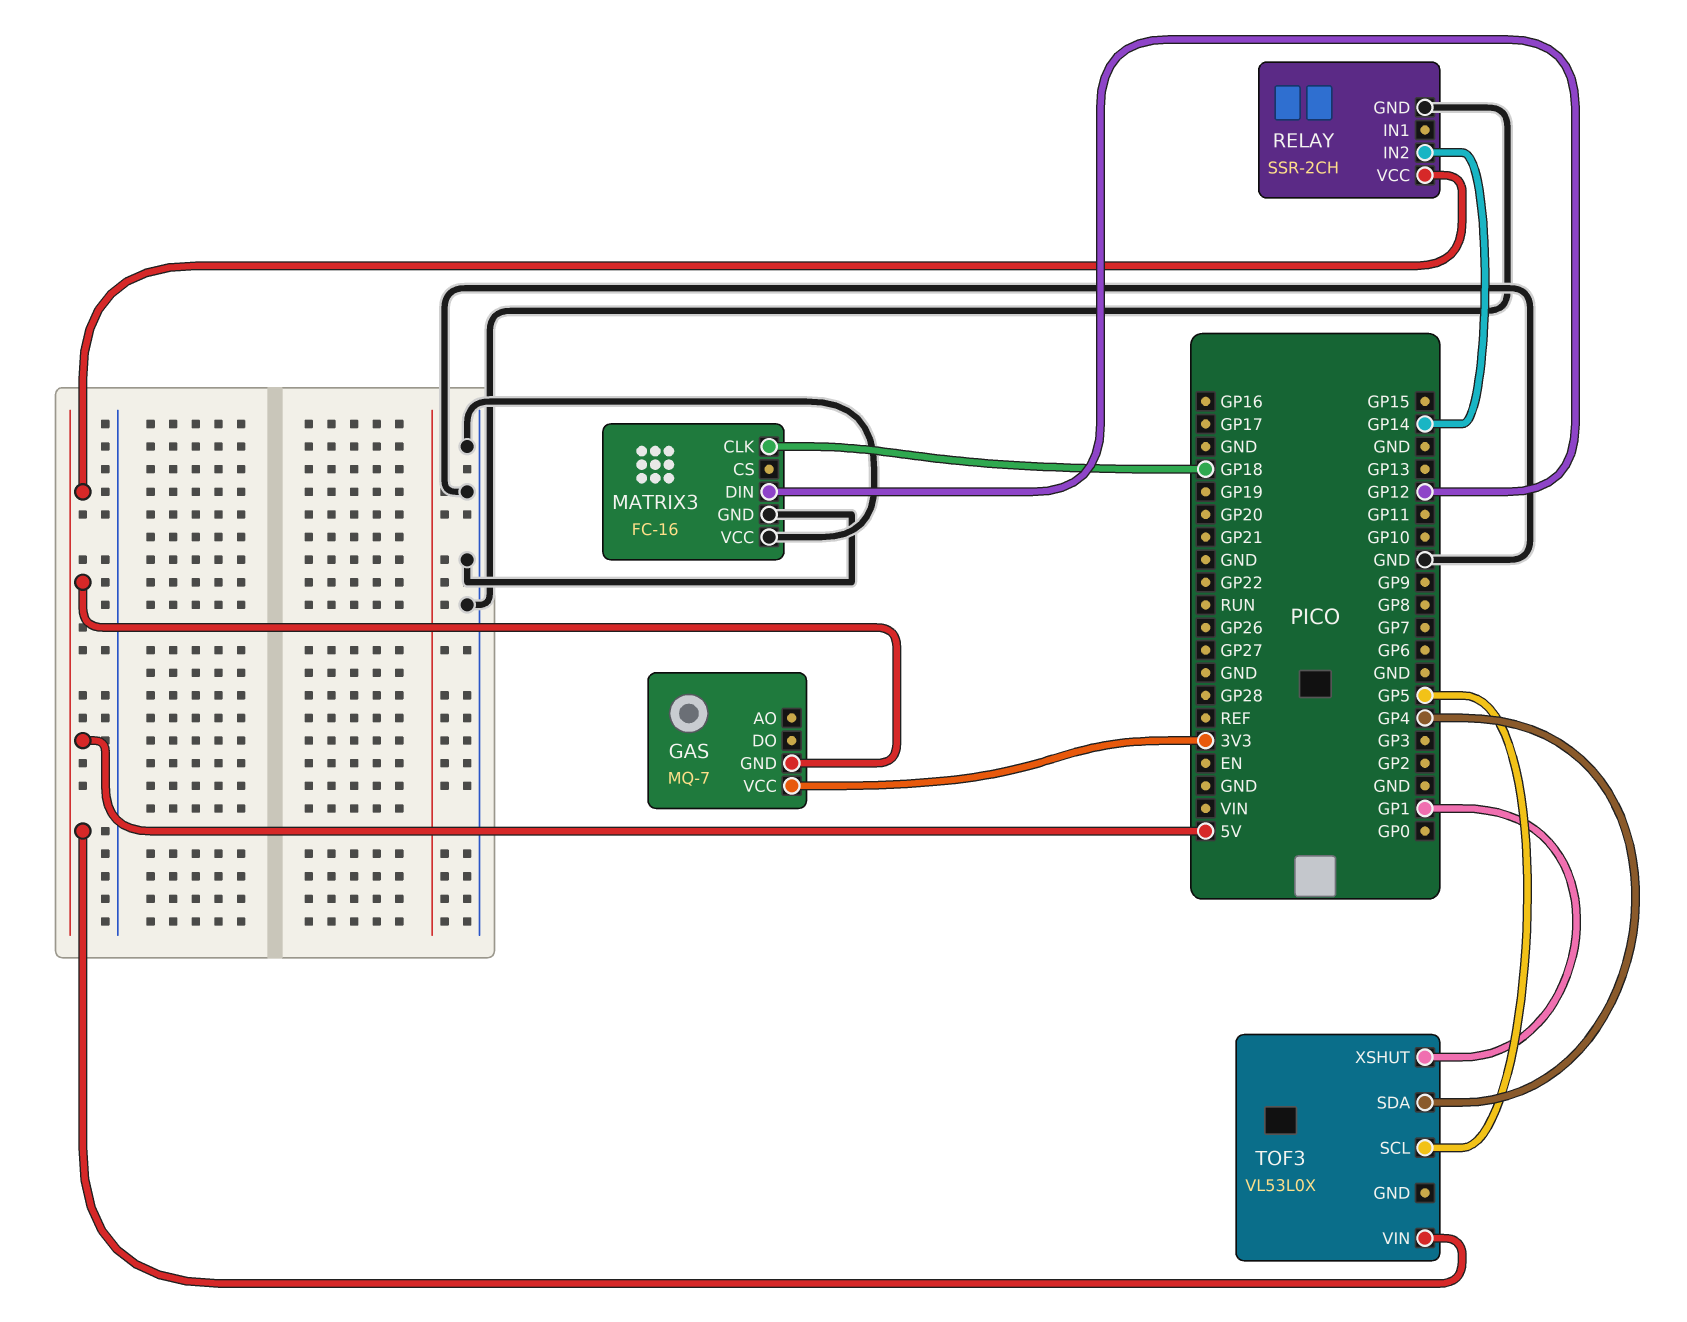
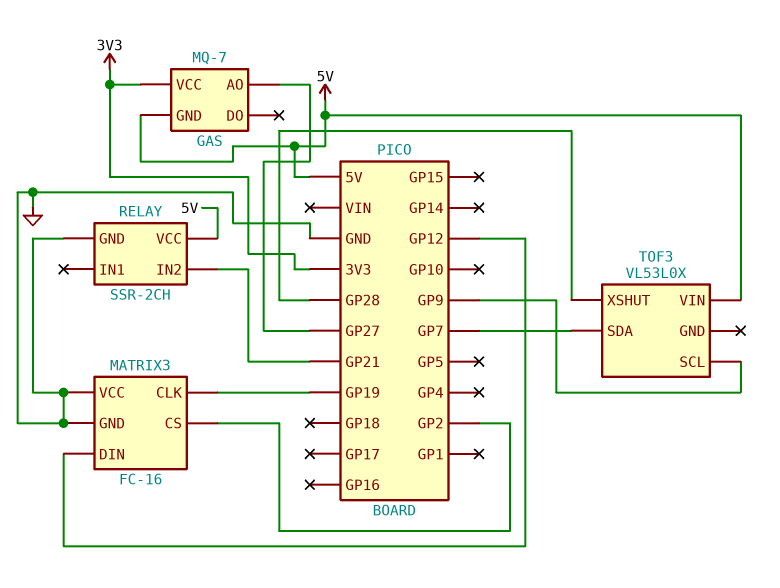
GAS pin AO: none -> GP27
MATRIX3 pin CLK: GP18 -> GP19
MATRIX3 pin CS: none -> GP2
RELAY pin IN2: GP14 -> GP21
TOF3 pin SCL: GP5 -> GP9
TOF3 pin SDA: GP4 -> GP7
TOF3 pin XSHUT: GP1 -> GP28

